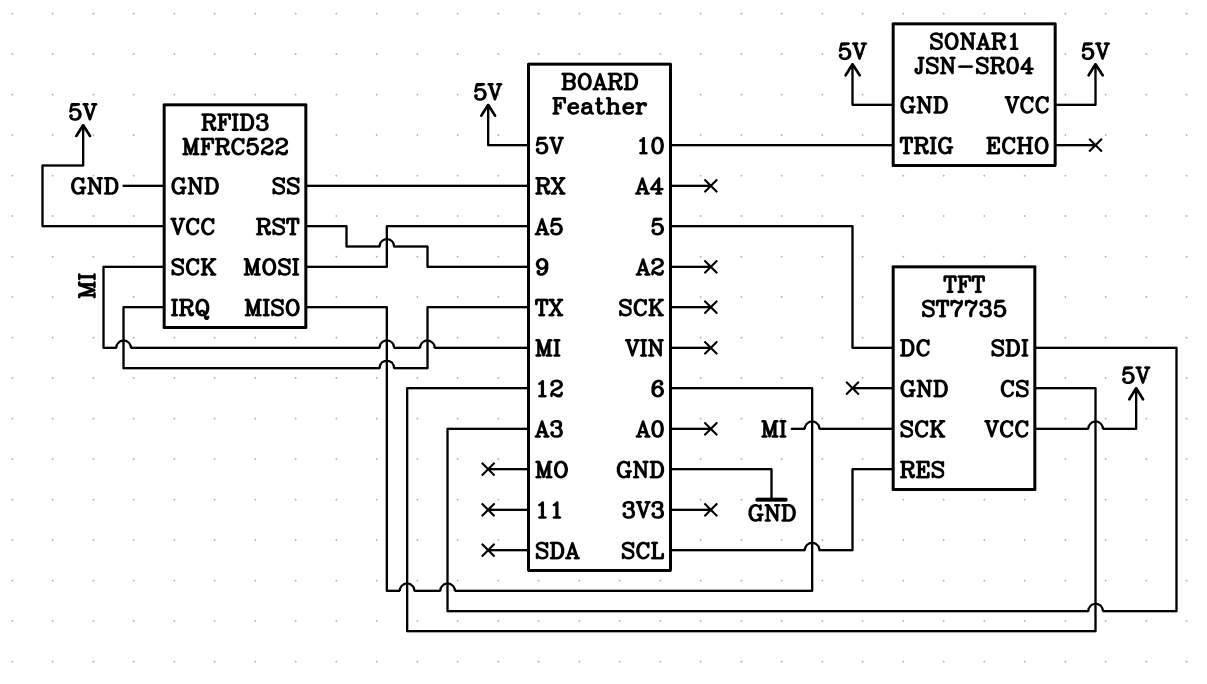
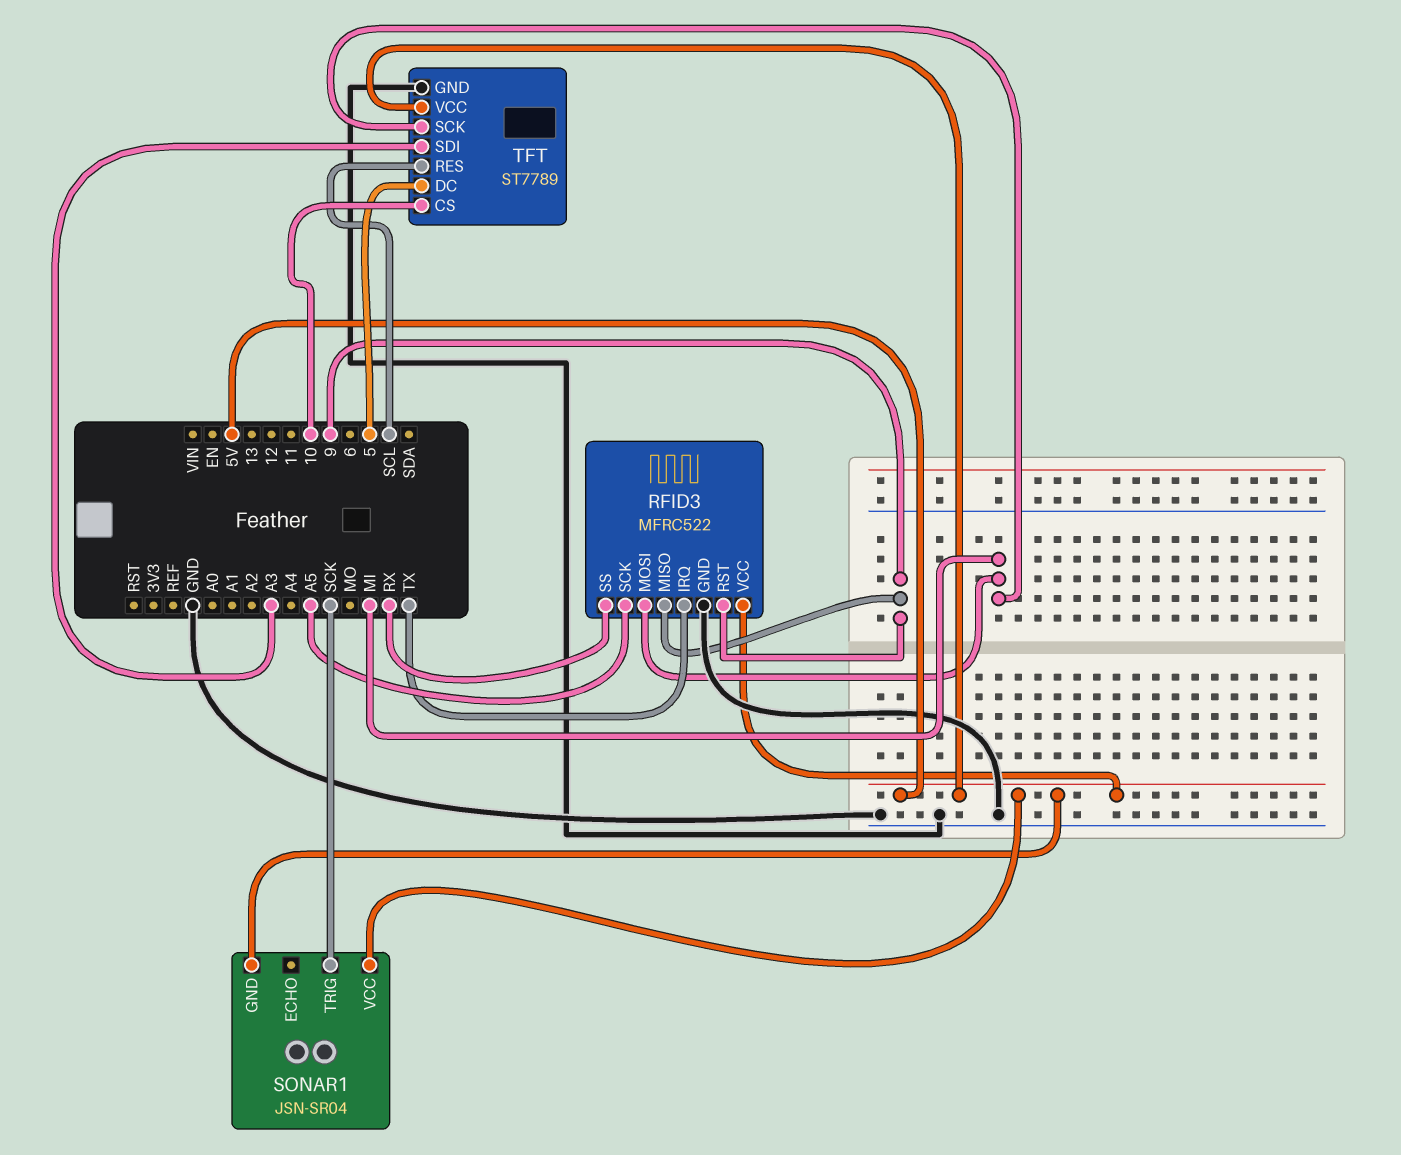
RFID3 pin MISO: 6 -> 9
RFID3 pin MOSI: A5 -> MI
RFID3 pin SCK: MI -> A5
SONAR1 pin TRIG: 10 -> SCK
TFT: ST7735 -> ST7789
TFT pin CS: 12 -> 10
TFT pin GND: none -> GND

